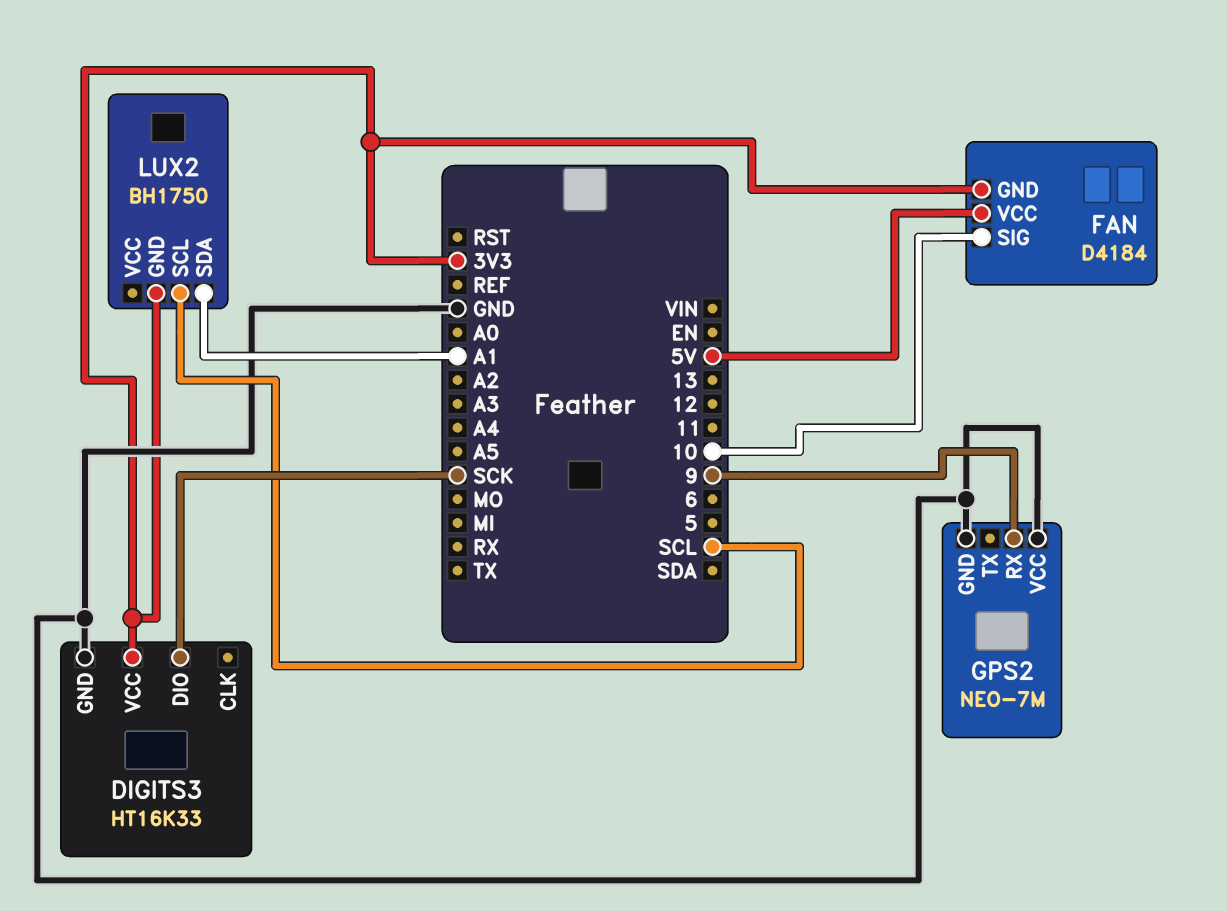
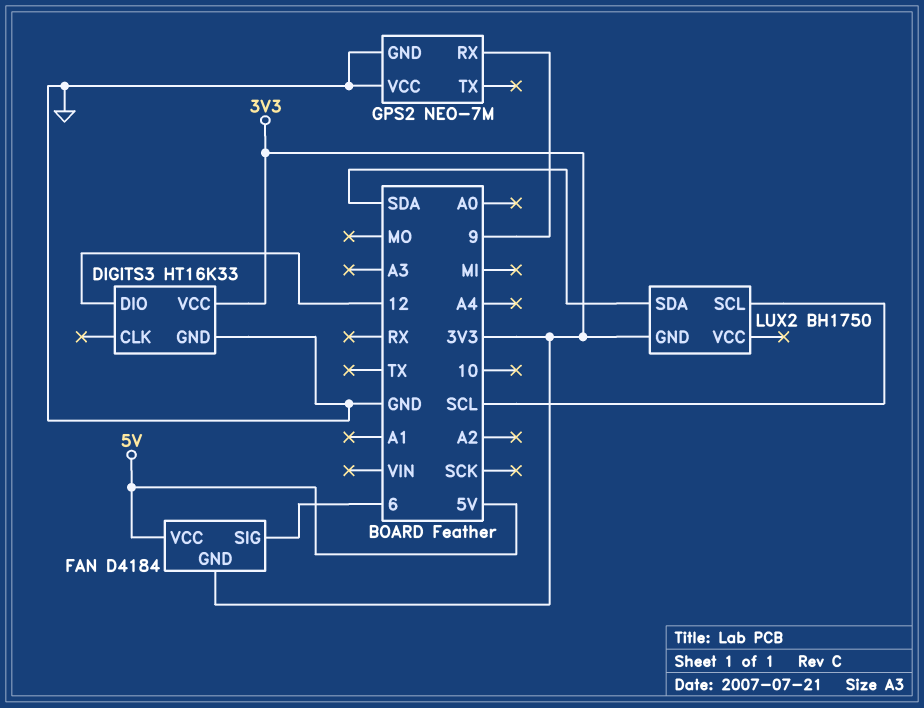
DIGITS3 pin DIO: SCK -> 12
FAN pin SIG: 10 -> 6
LUX2 pin SDA: A1 -> SDA

